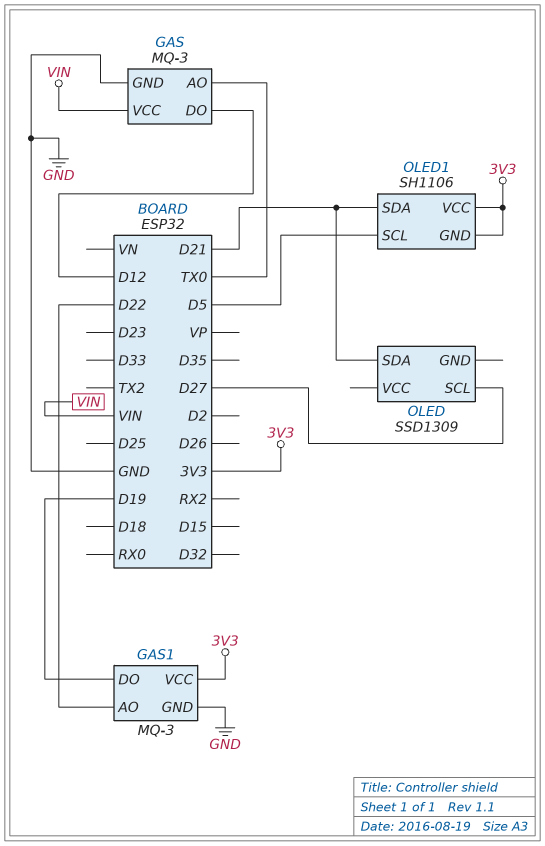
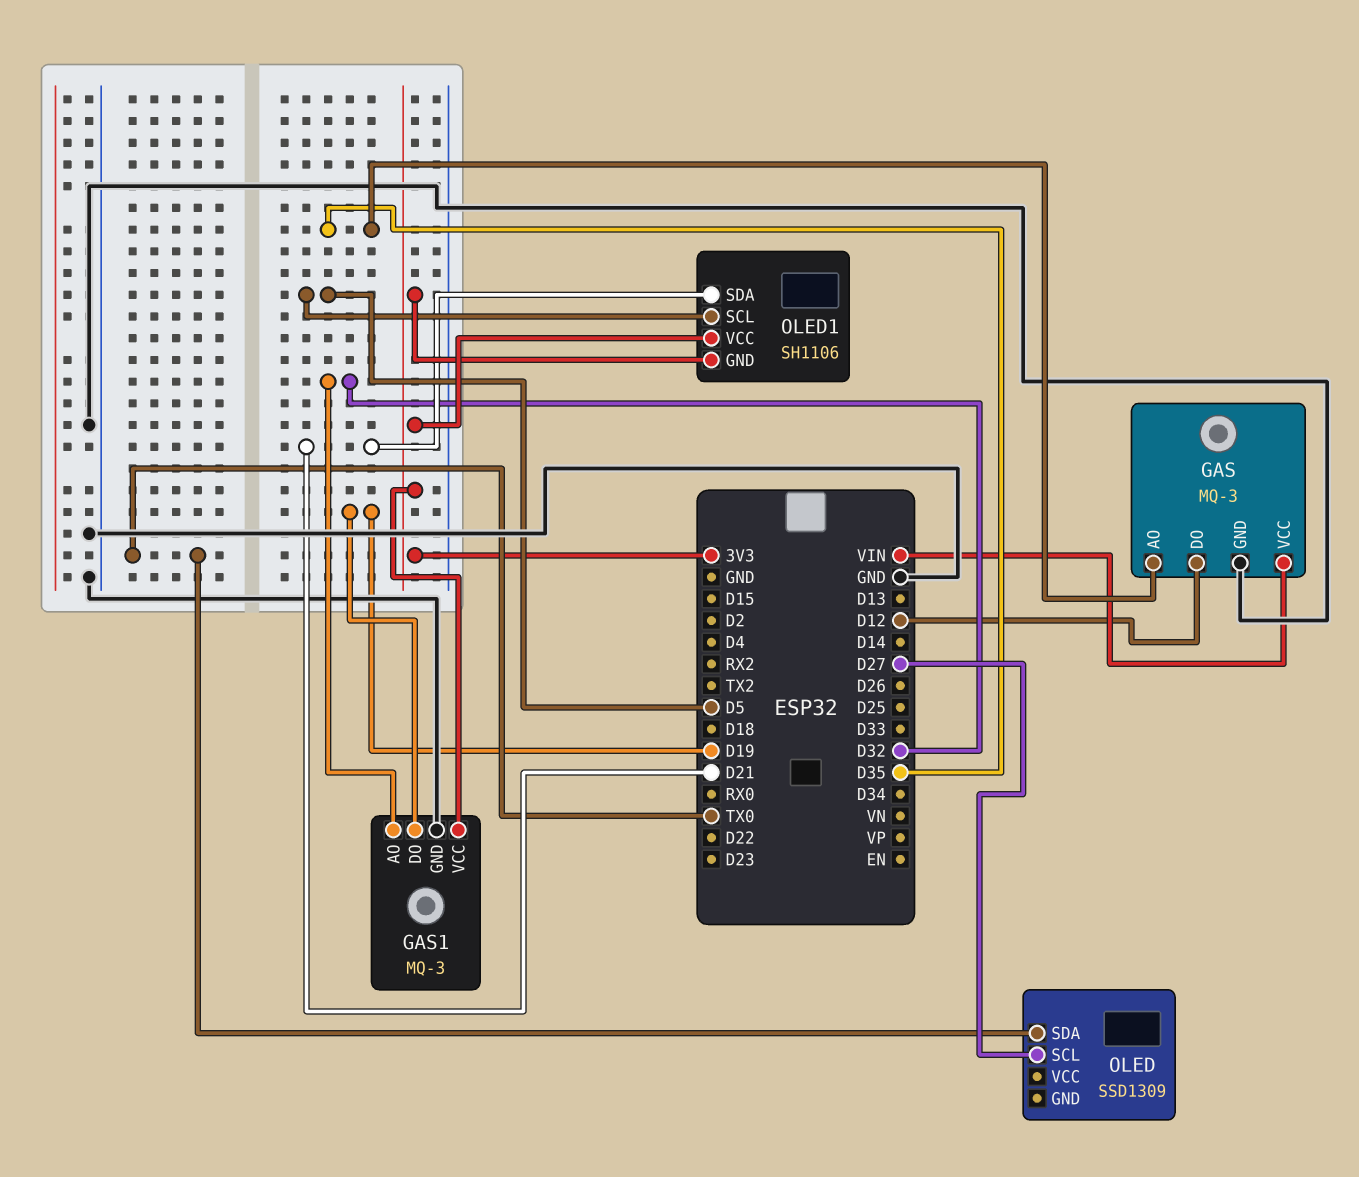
GAS pin AO: TX0 -> D35
GAS1 pin AO: D22 -> D32
OLED pin SDA: D21 -> TX0

